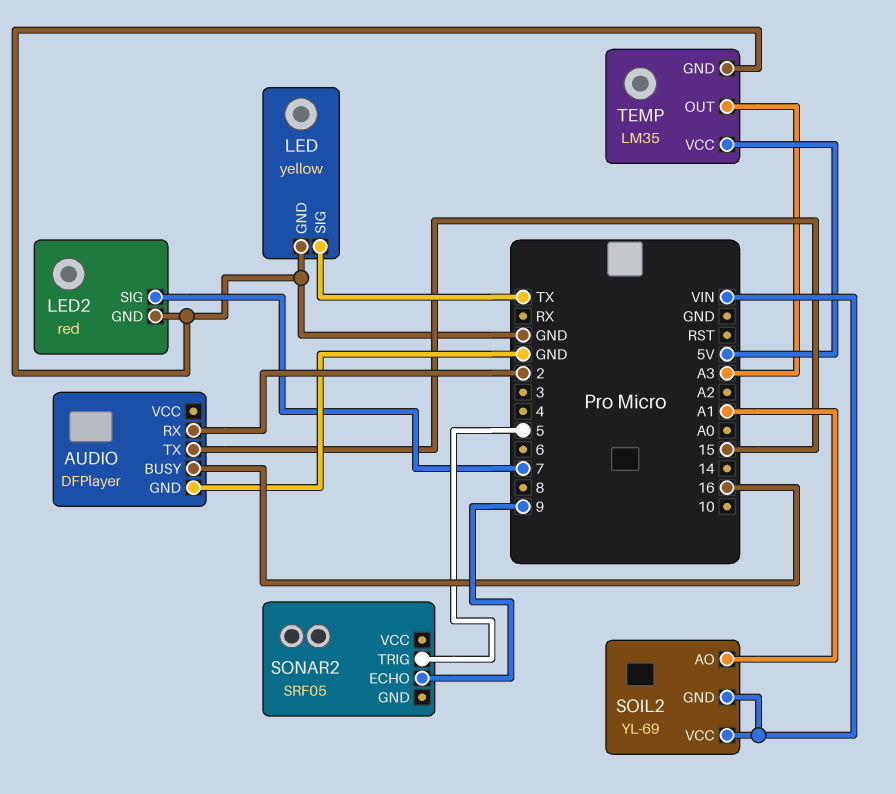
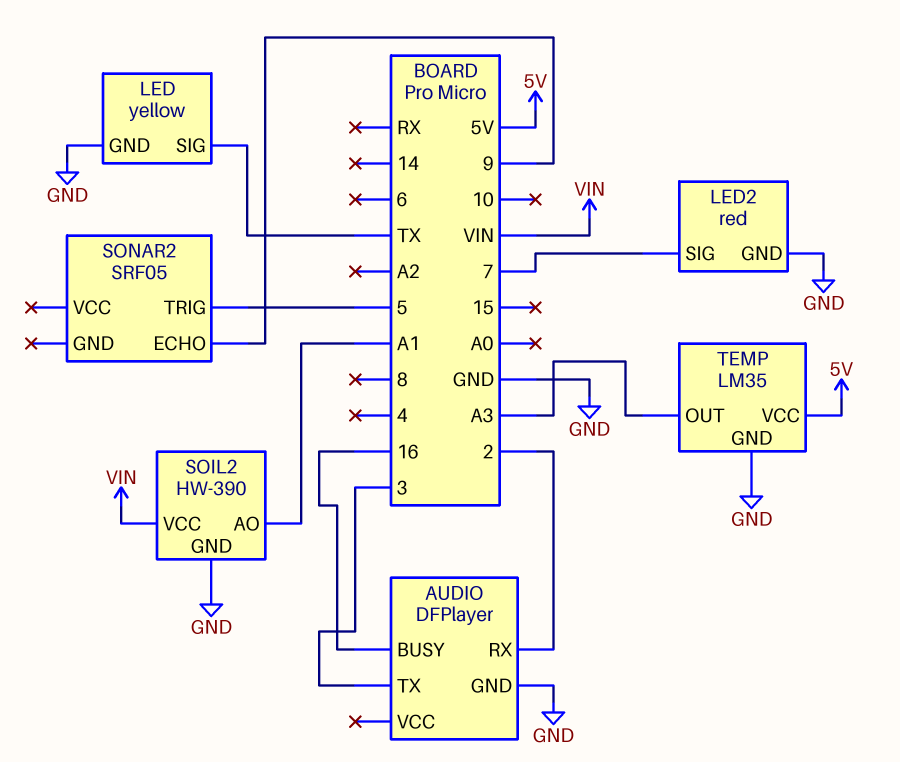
AUDIO pin TX: 15 -> 3
SOIL2: YL-69 -> HW-390
SOIL2 pin GND: VIN -> GND

